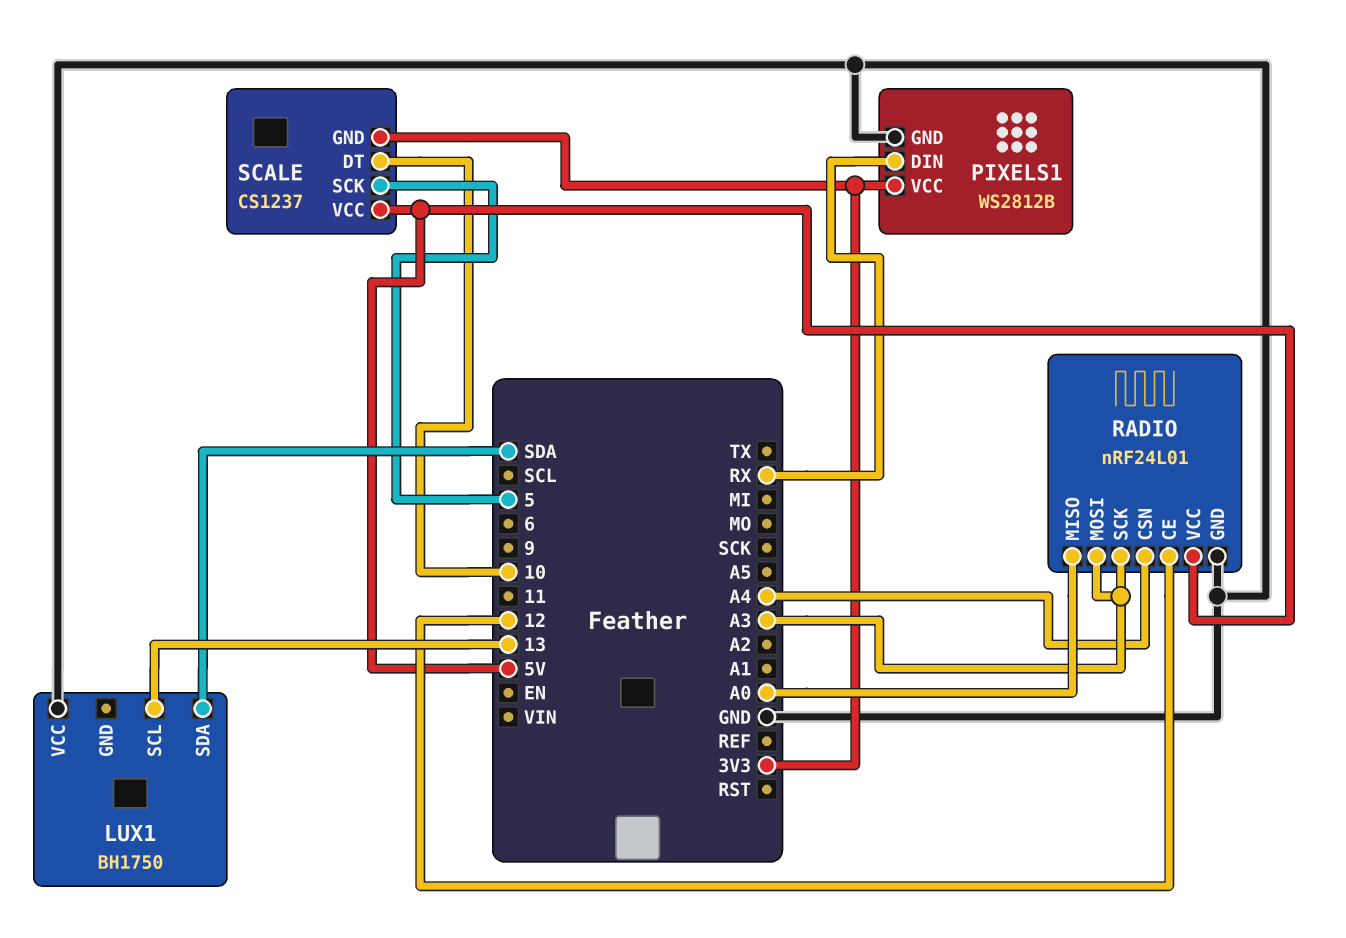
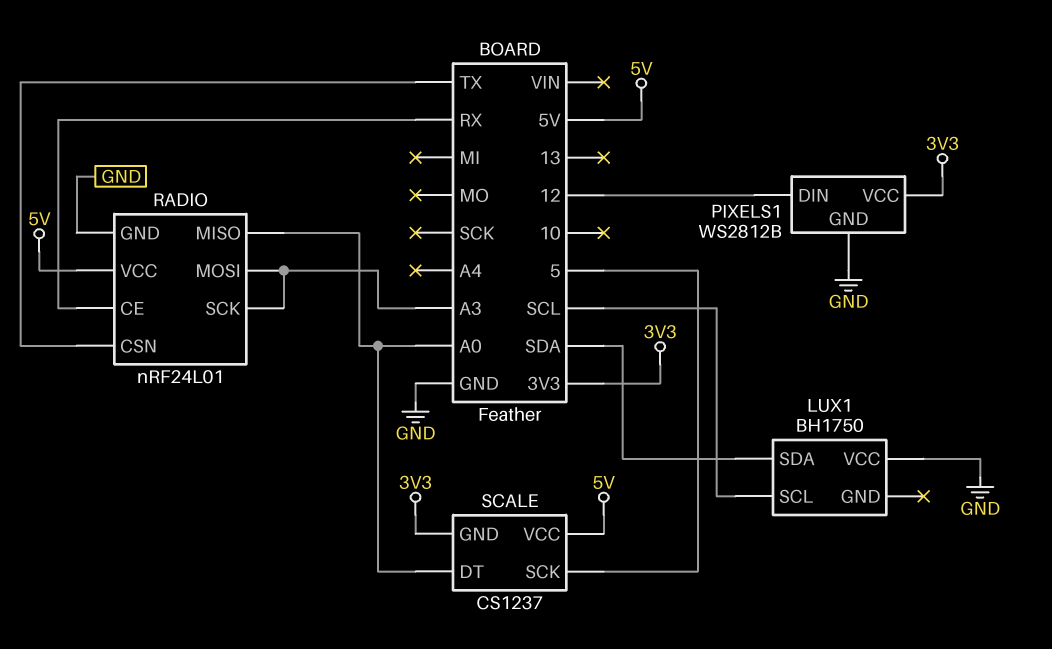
LUX1 pin SCL: 13 -> SCL
PIXELS1 pin DIN: RX -> 12
RADIO pin CE: 12 -> RX
RADIO pin CSN: A4 -> TX
SCALE pin DT: 10 -> A0

